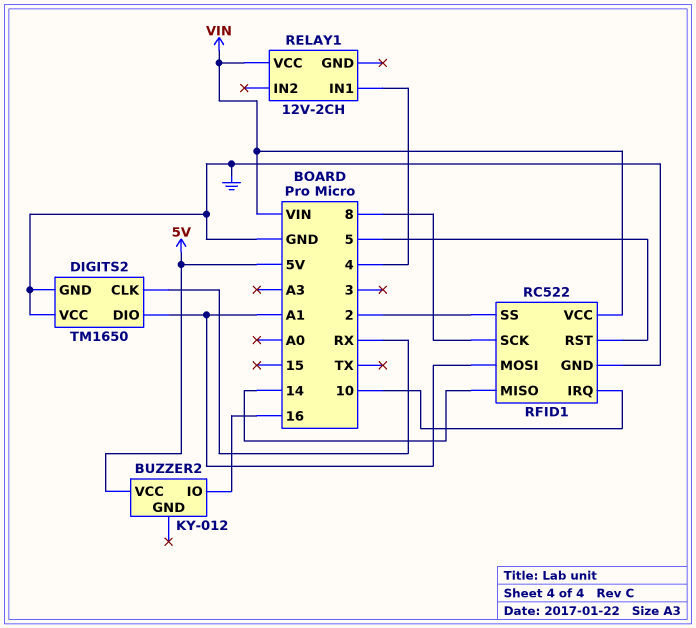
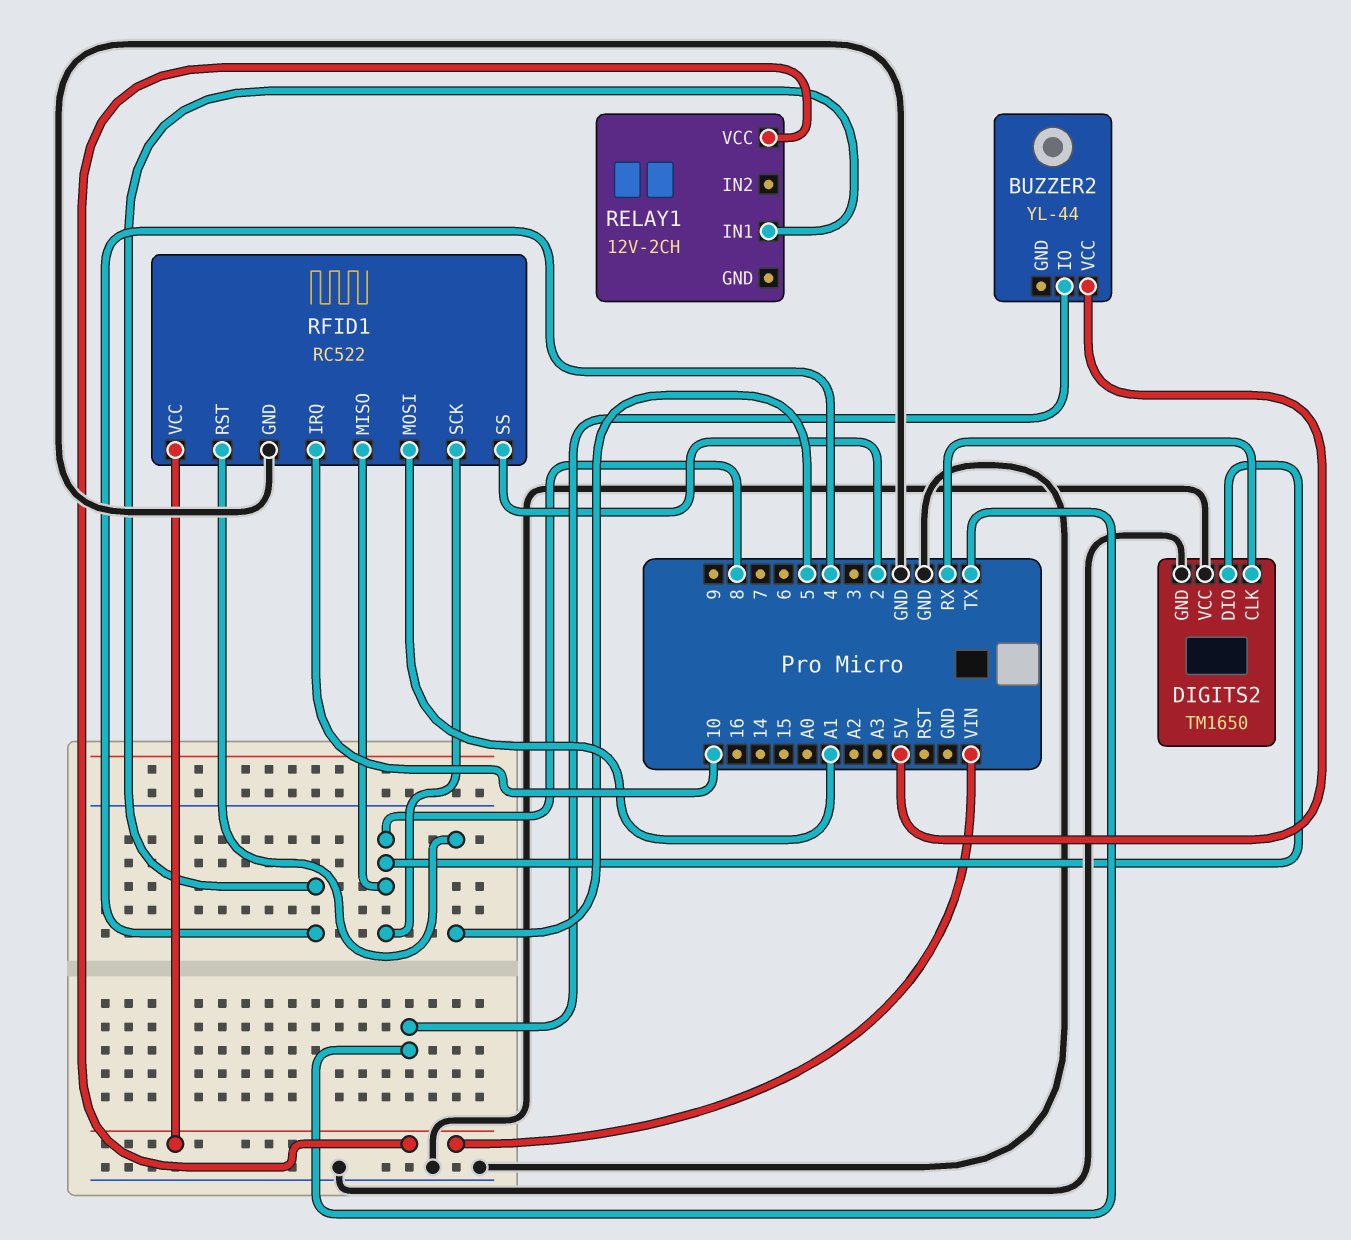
BUZZER2: KY-012 -> YL-44
BUZZER2 pin IO: 16 -> TX
DIGITS2 pin DIO: A1 -> 8
RFID1 pin MISO: 14 -> 8

